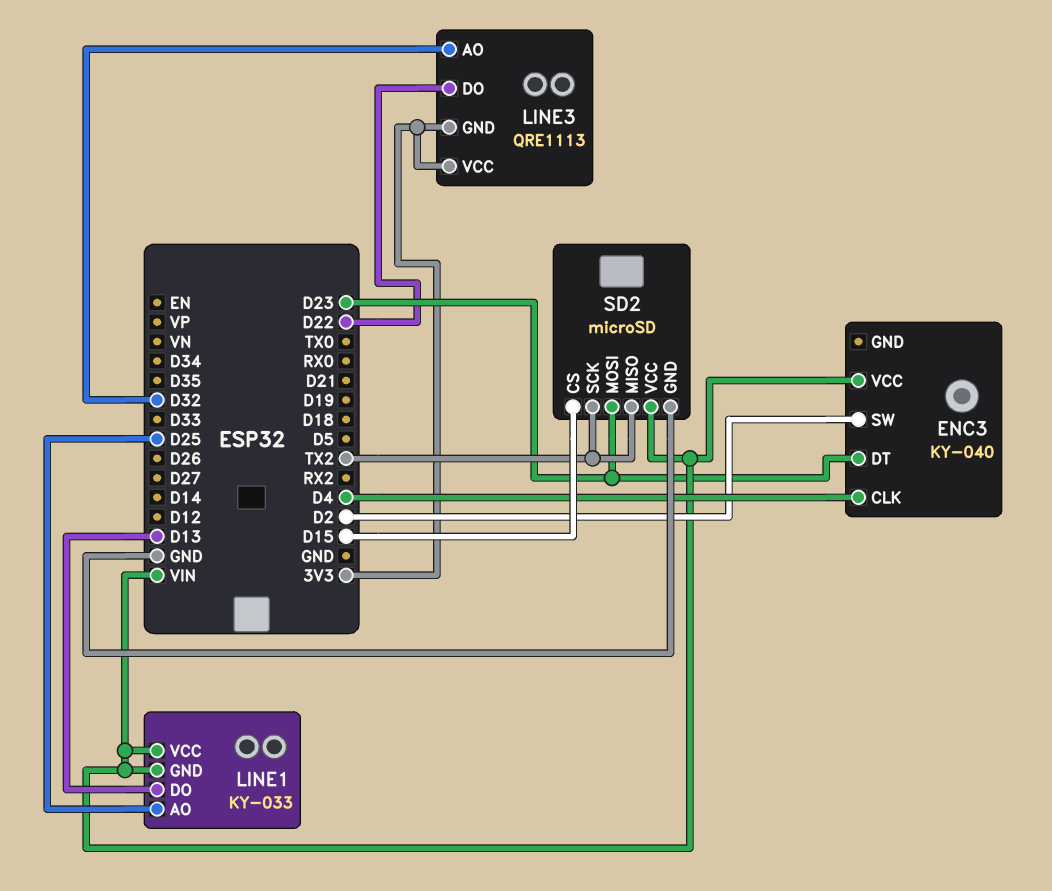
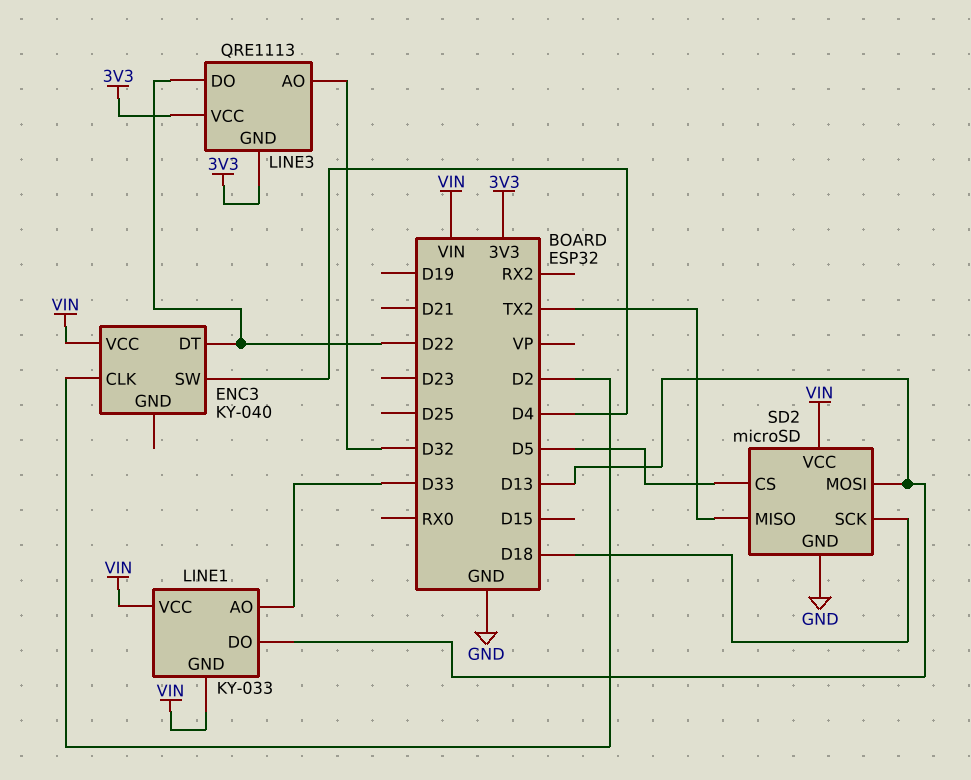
ENC3 pin CLK: D4 -> D2
ENC3 pin DT: D23 -> D22
ENC3 pin SW: D2 -> D4
LINE1 pin AO: D25 -> D33
SD2 pin CS: D15 -> D5
SD2 pin MOSI: D23 -> D13
SD2 pin SCK: TX2 -> D18

